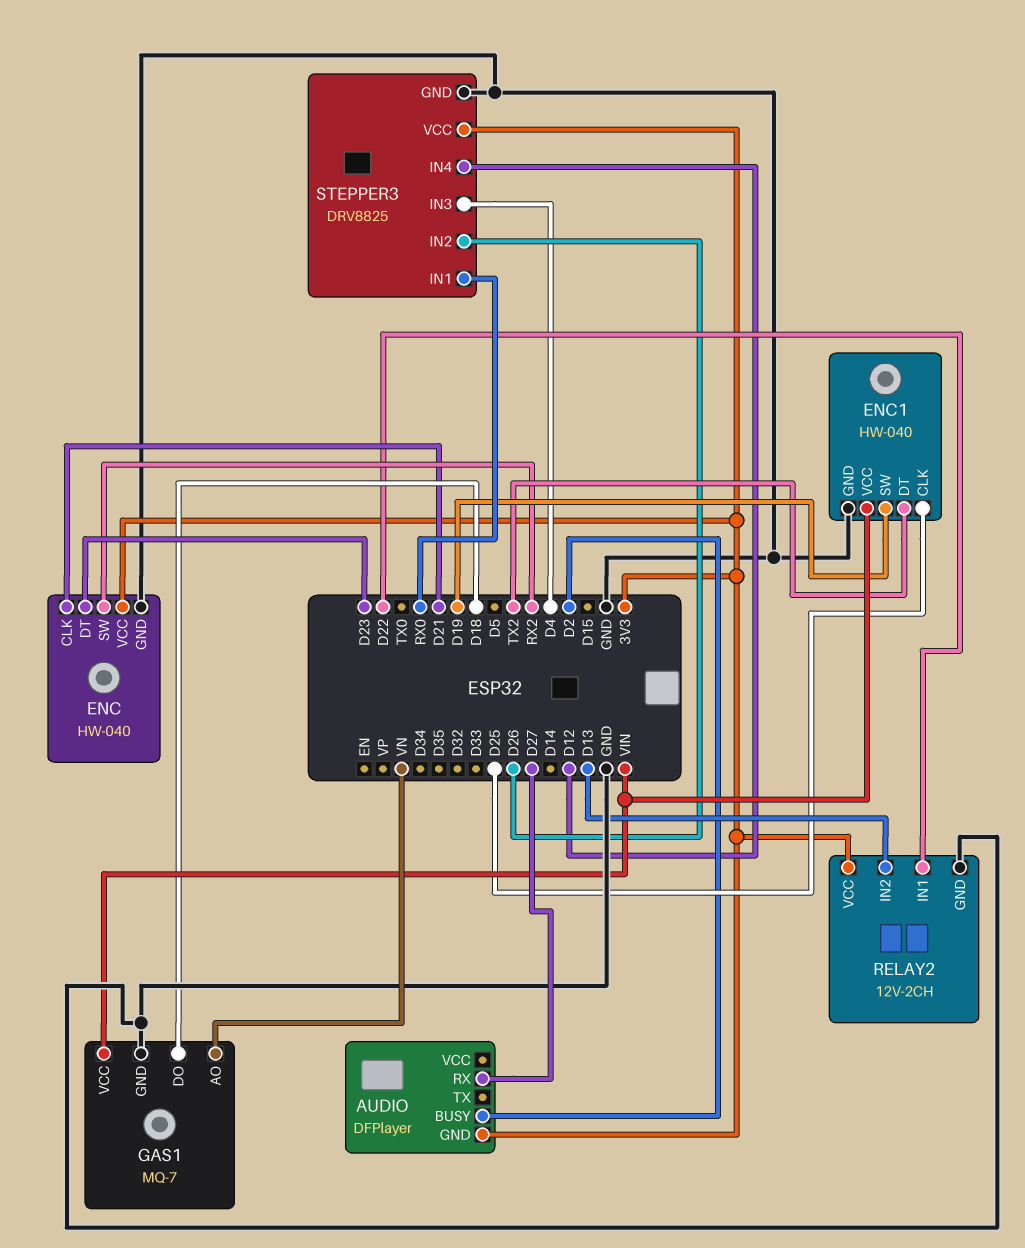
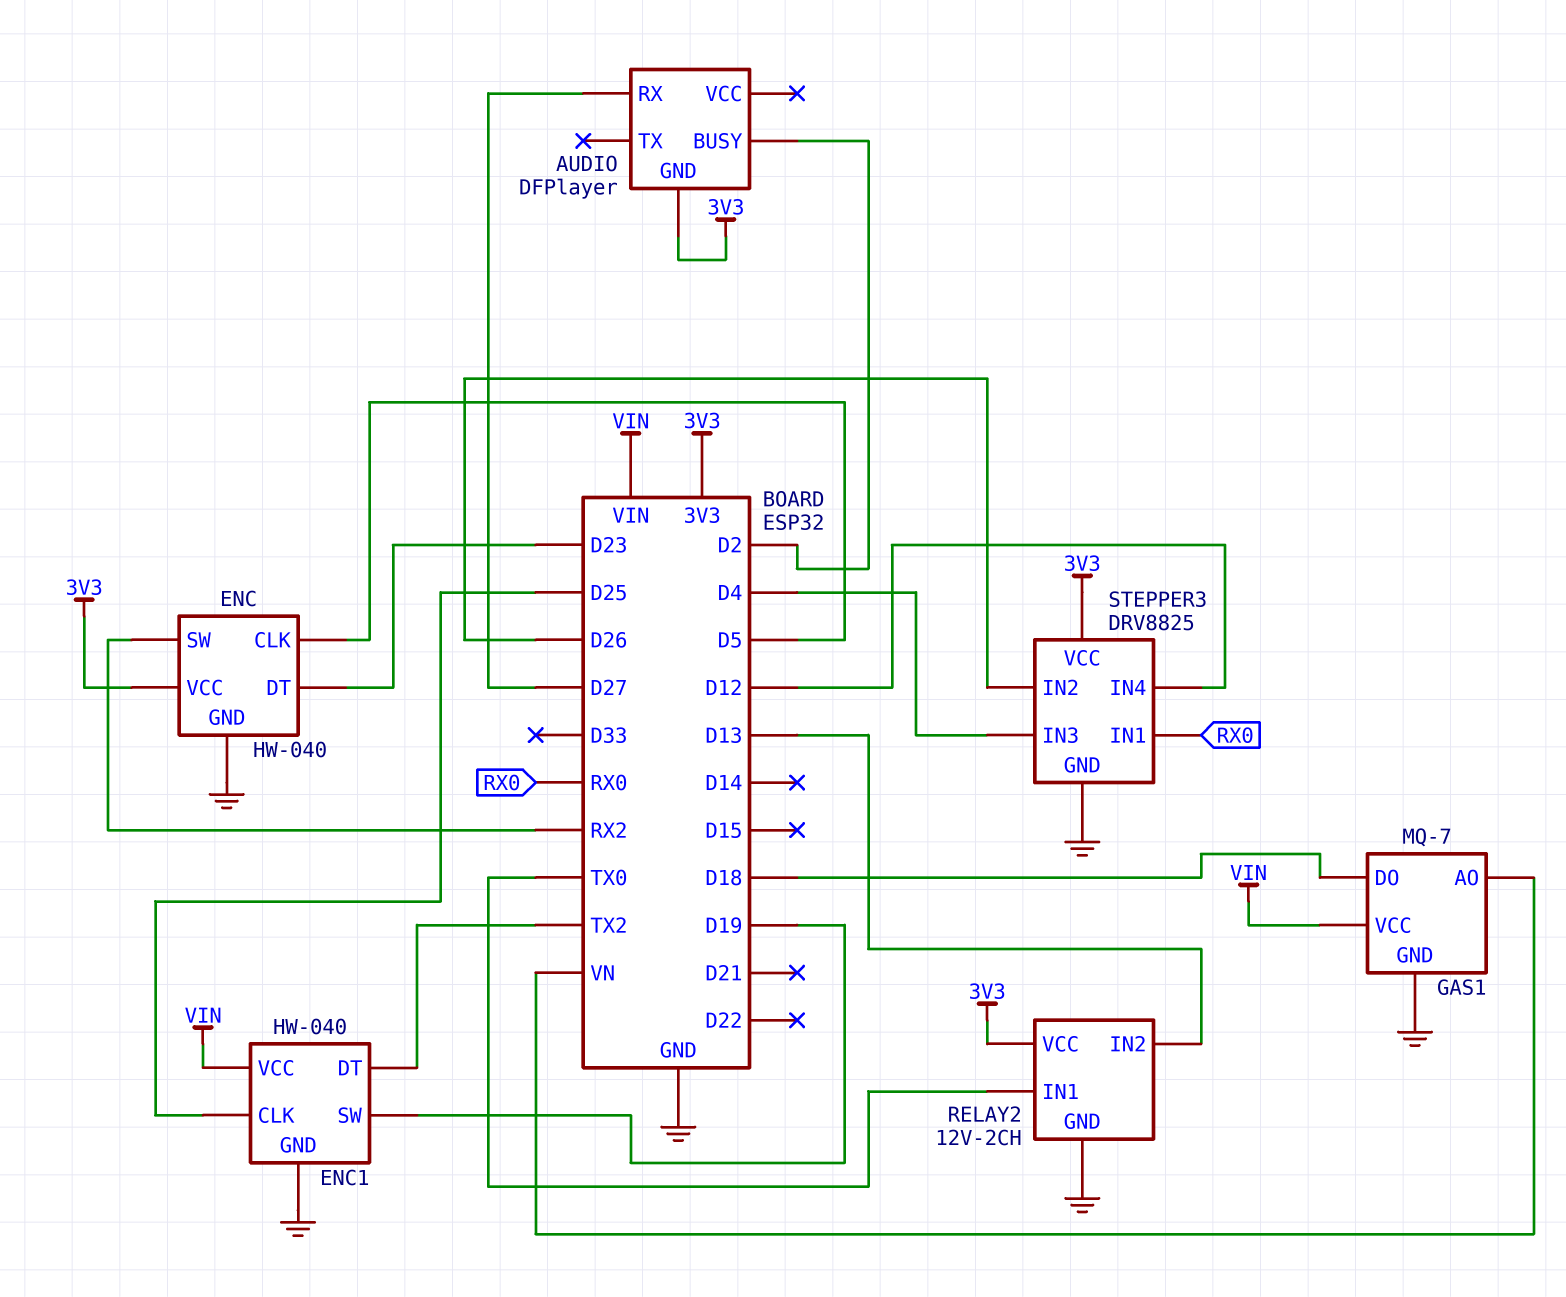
ENC pin CLK: D21 -> D5
RELAY2 pin IN1: D22 -> TX0

